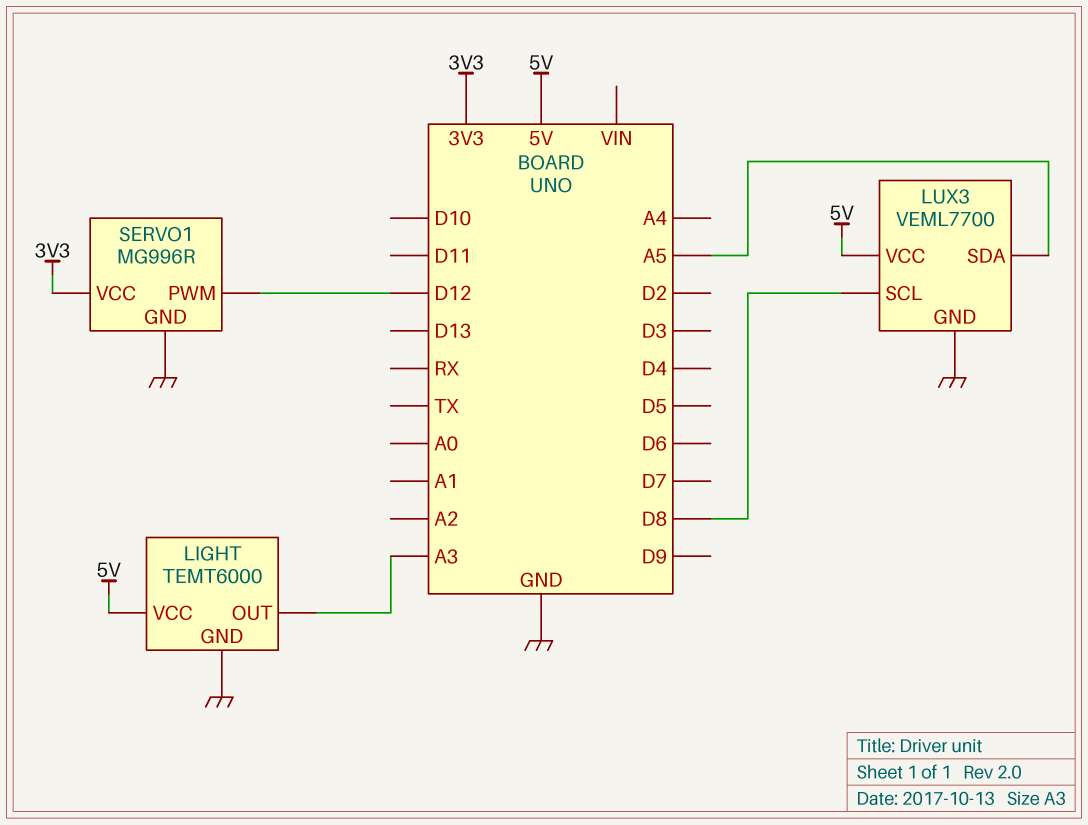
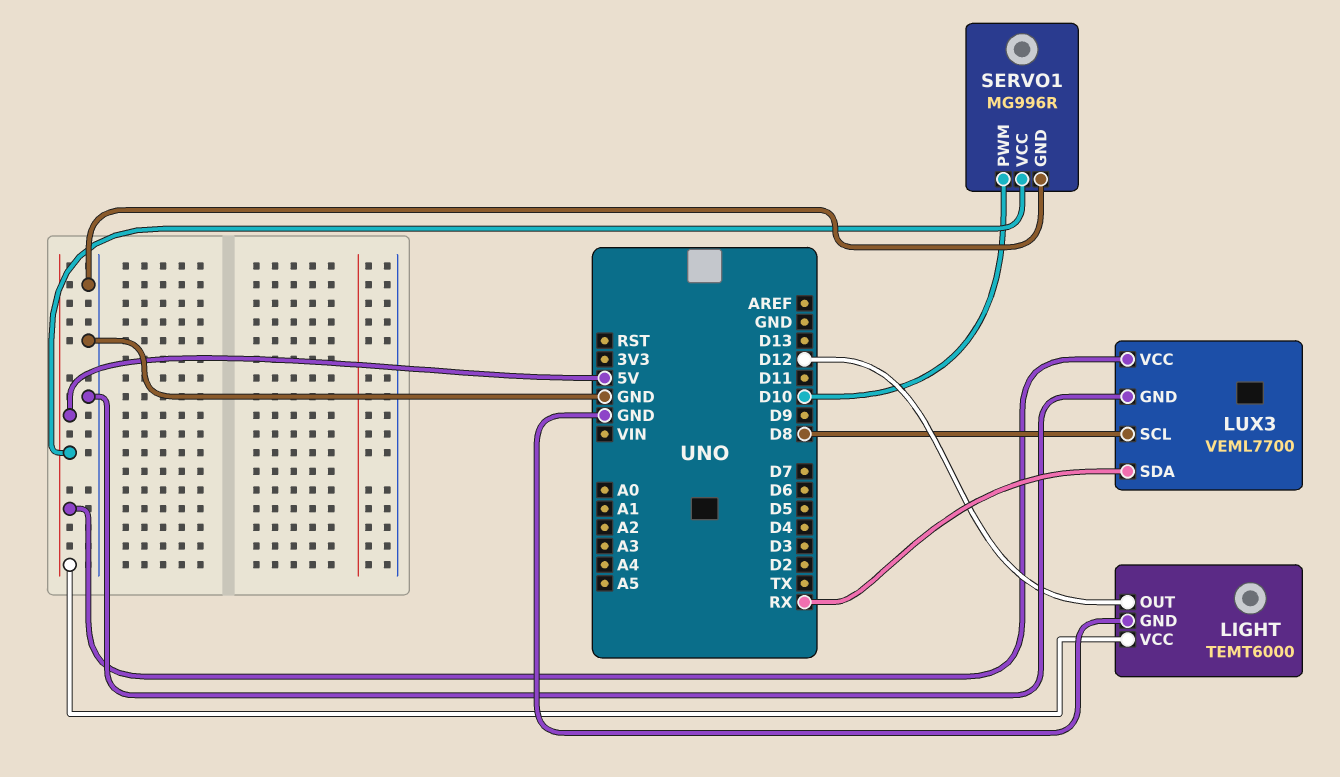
LIGHT pin OUT: A3 -> D12
LUX3 pin SDA: A5 -> RX
SERVO1 pin PWM: D12 -> D10
SERVO1 pin VCC: 3V3 -> 5V

